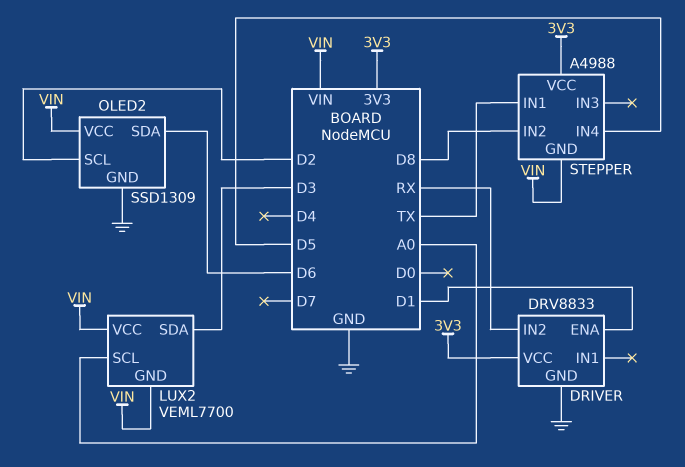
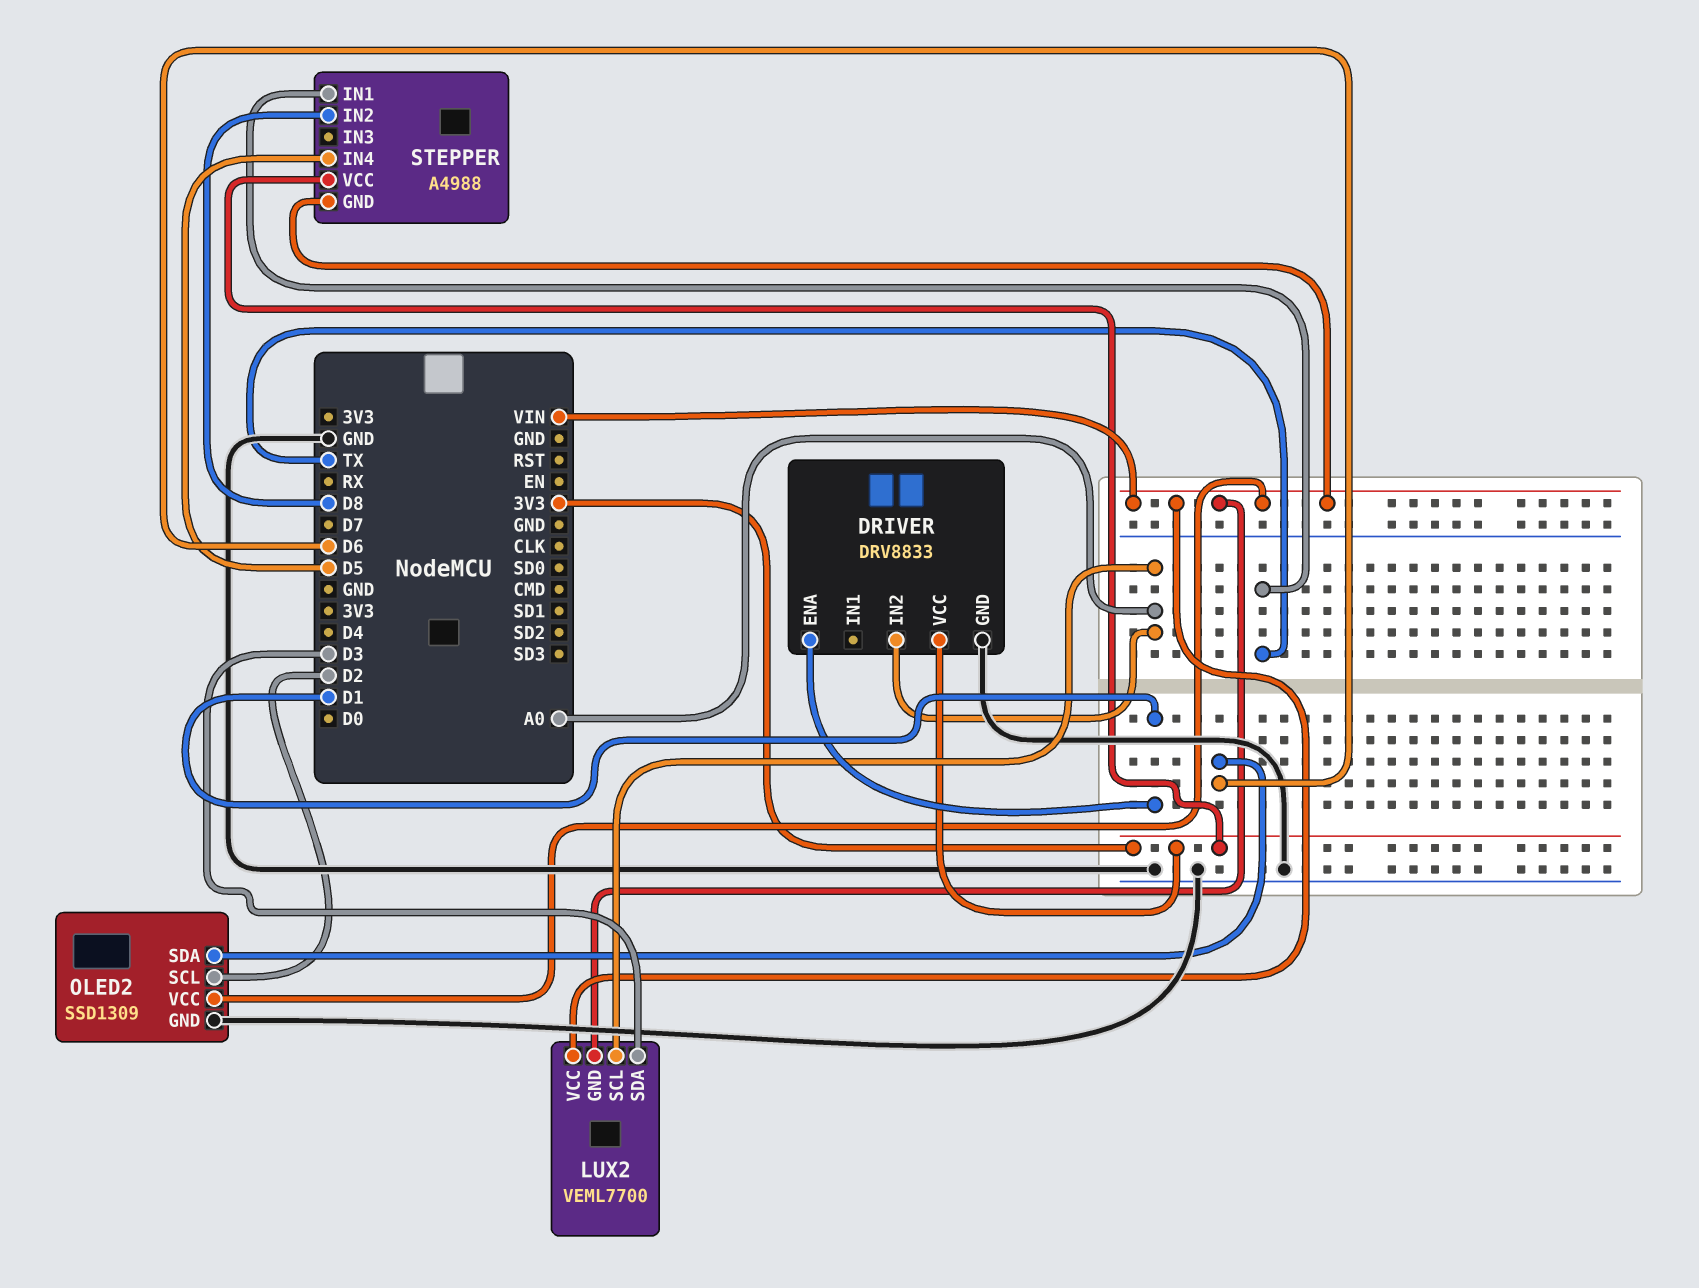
DRIVER pin IN2: RX -> A0

